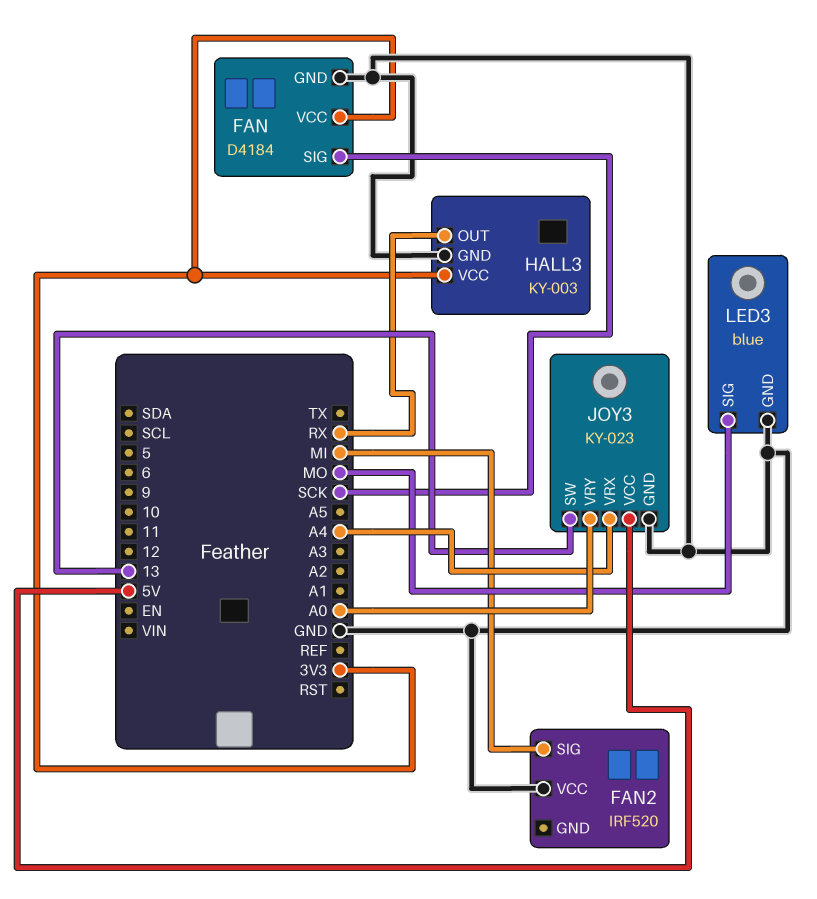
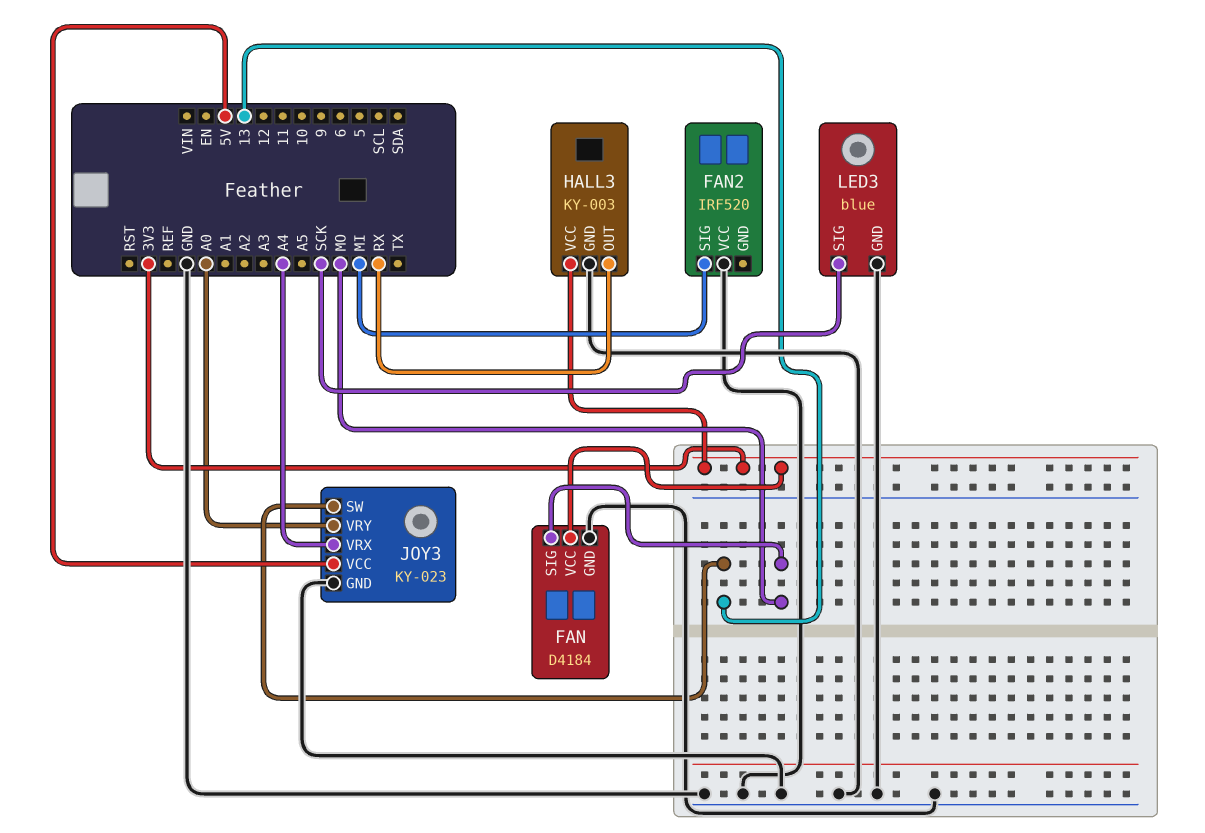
FAN pin SIG: SCK -> MO
LED3 pin SIG: MO -> SCK

